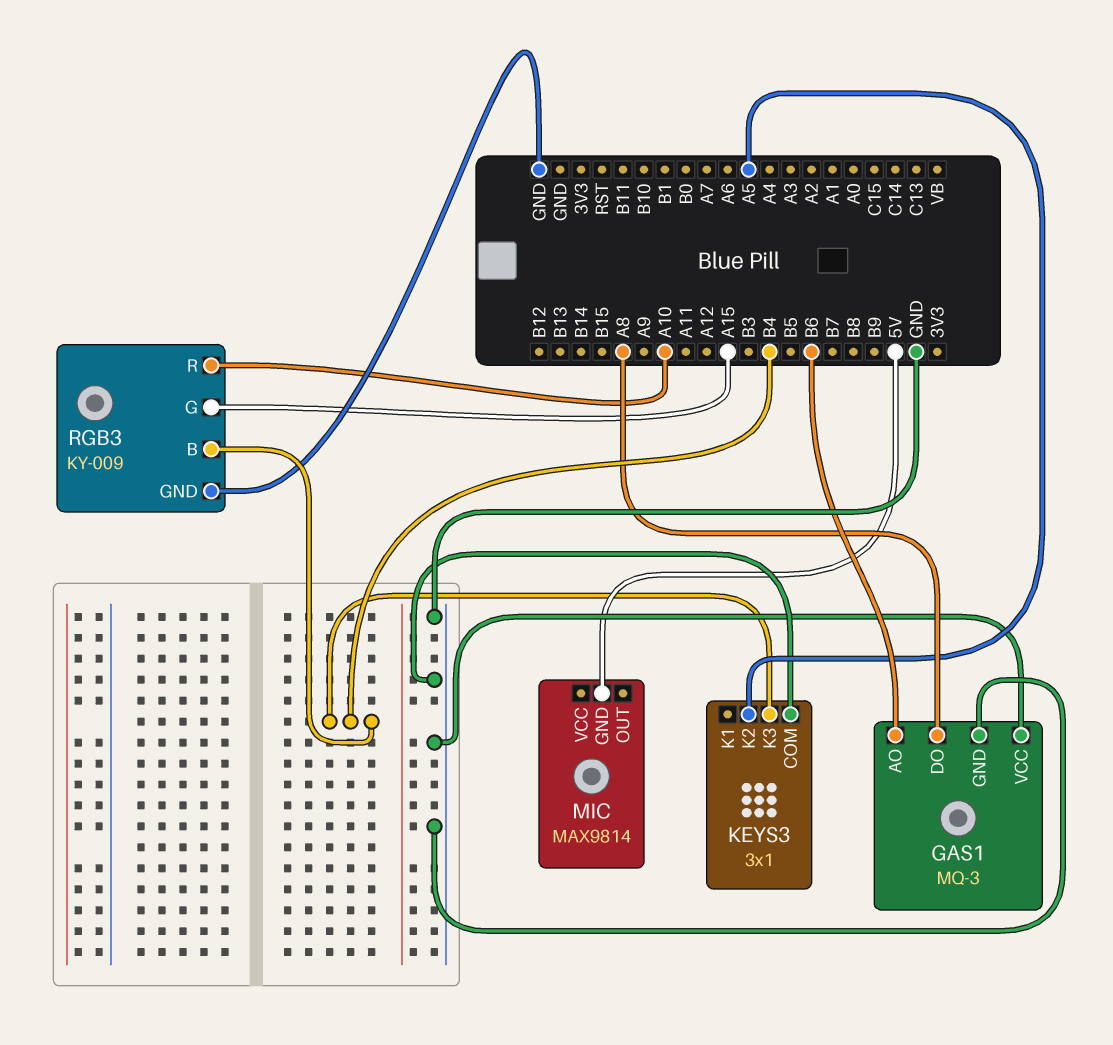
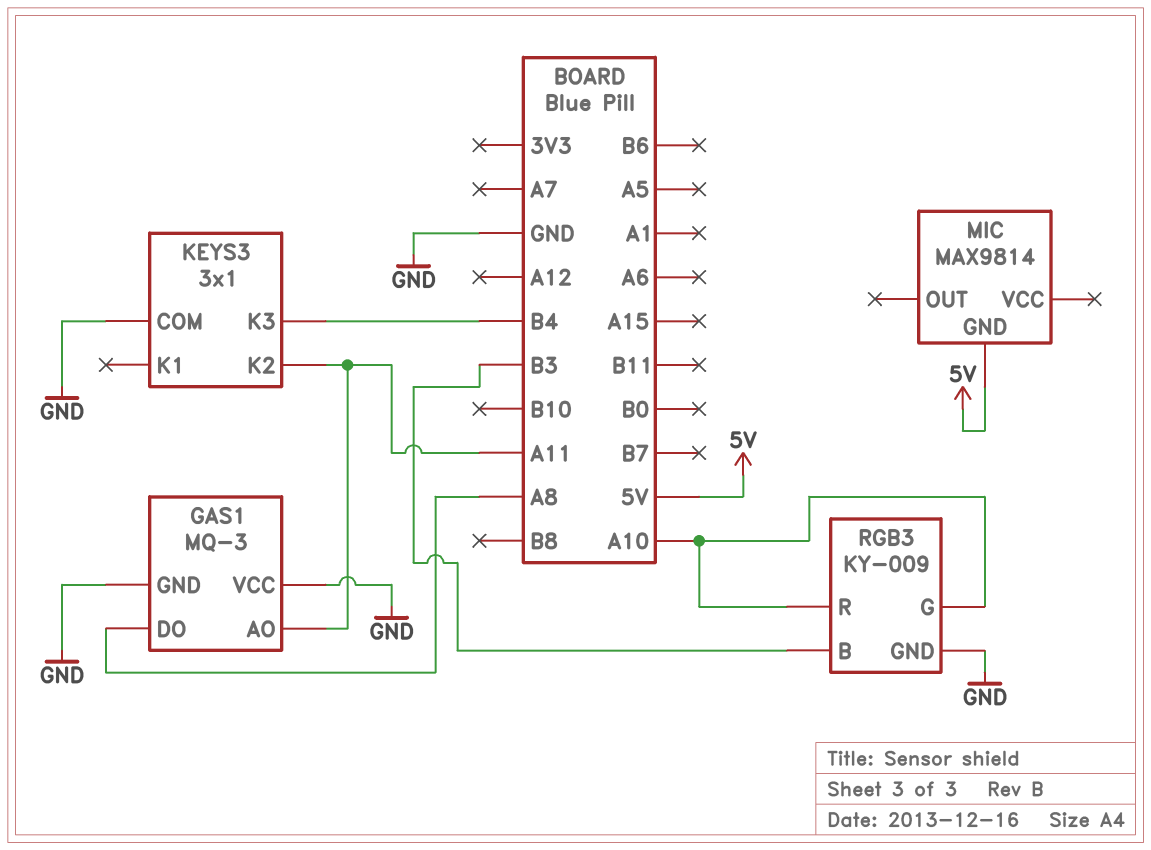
GAS1 pin AO: B6 -> A11
KEYS3 pin K2: A5 -> A11
RGB3 pin B: B4 -> B3
RGB3 pin G: A15 -> A10

